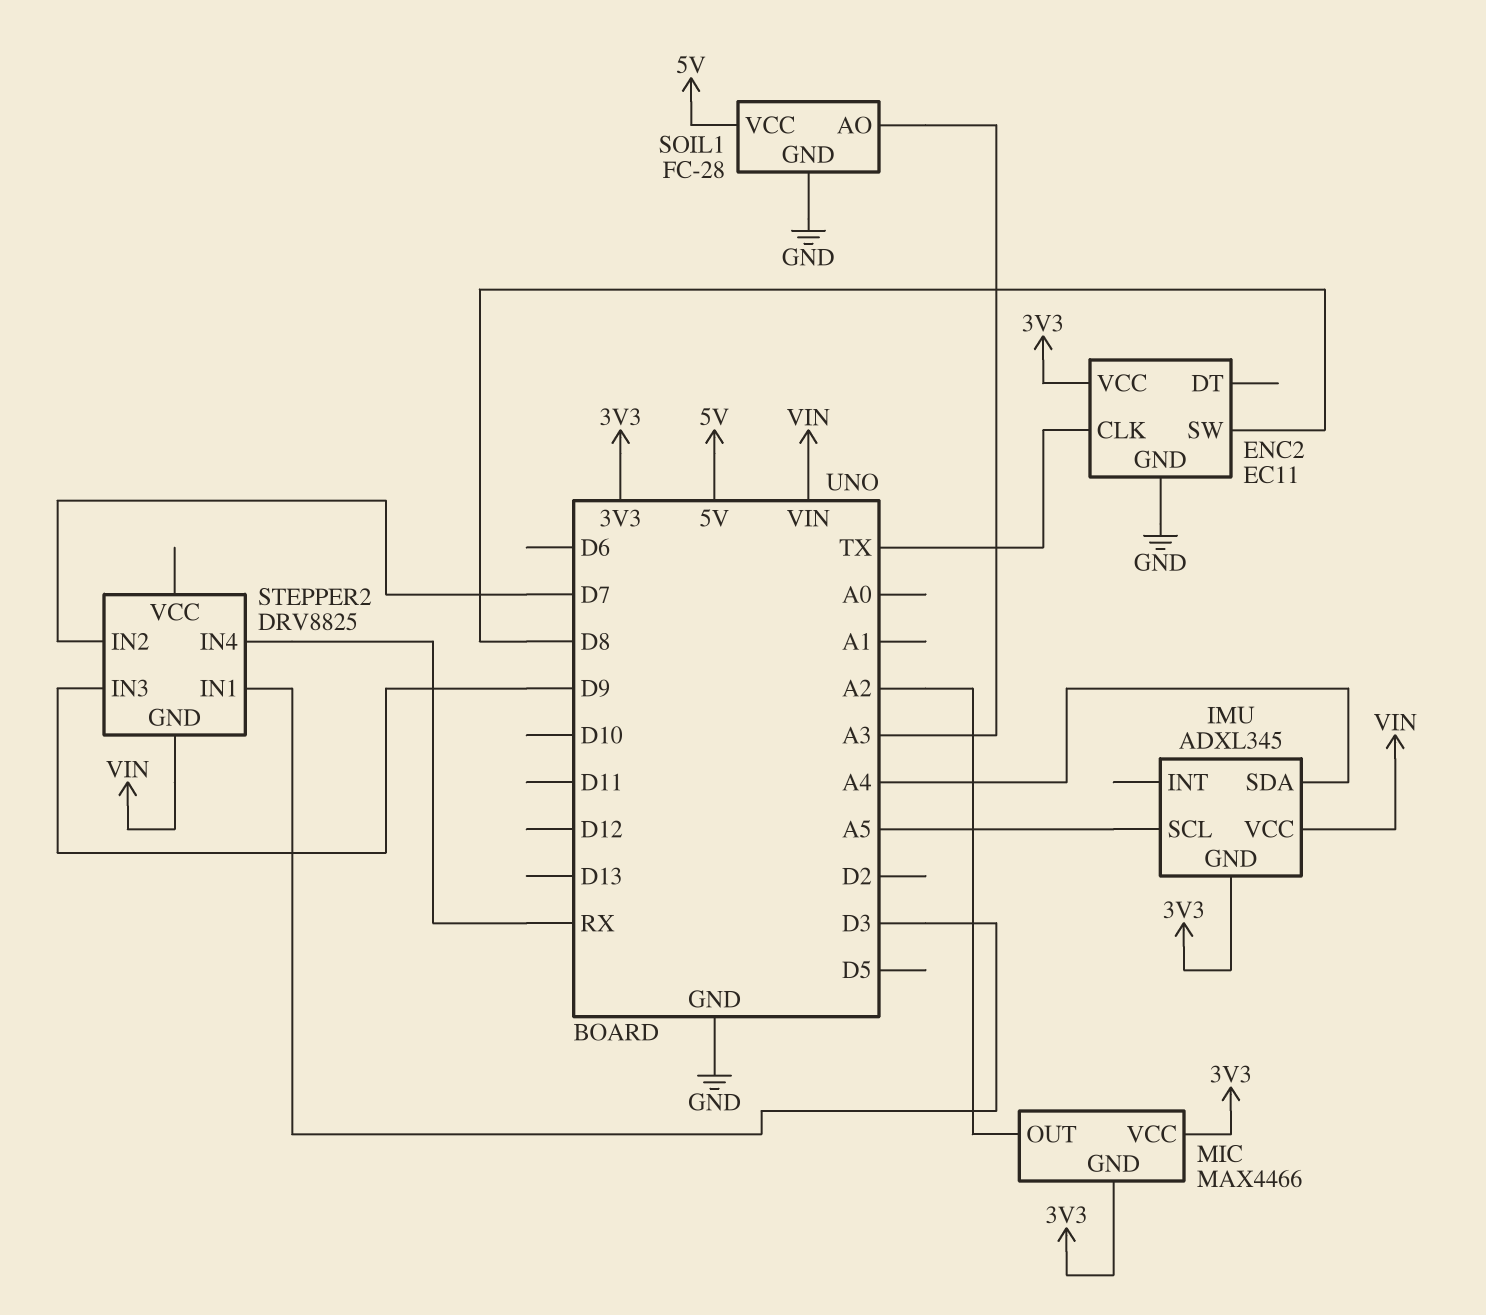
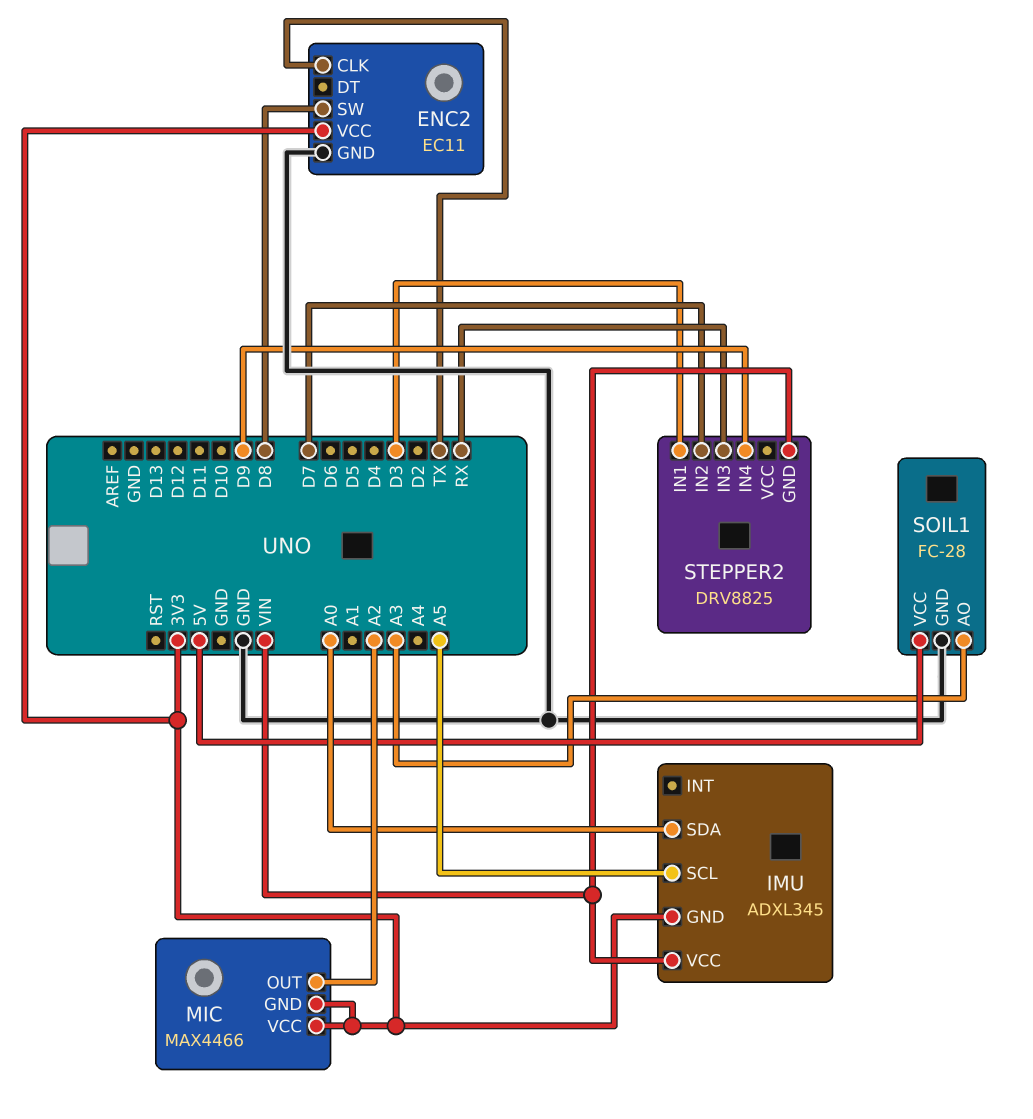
IMU pin SDA: A4 -> A0
STEPPER2 pin IN3: D9 -> RX
STEPPER2 pin IN4: RX -> D9

